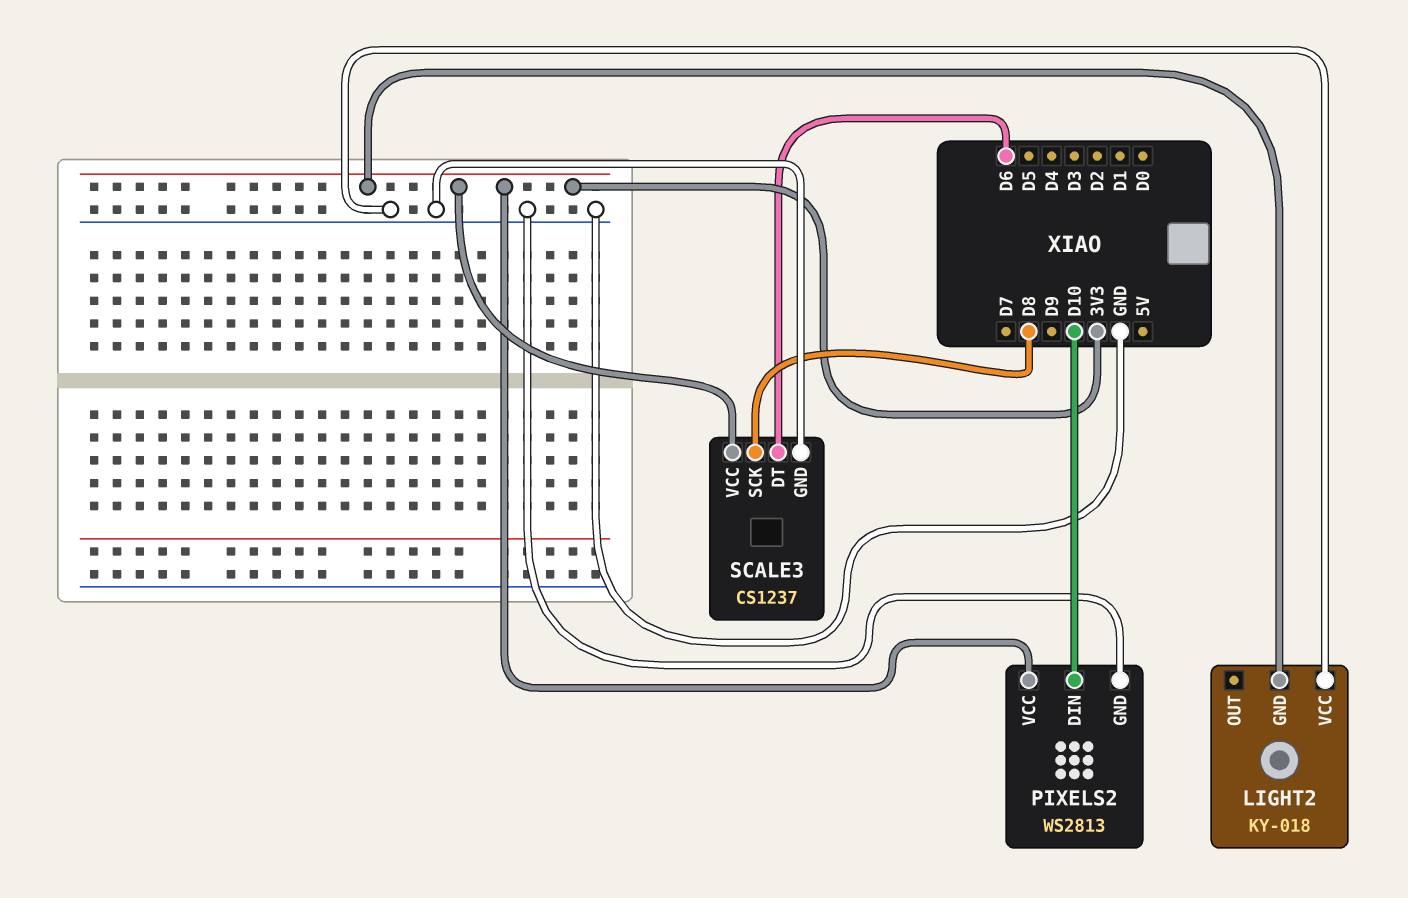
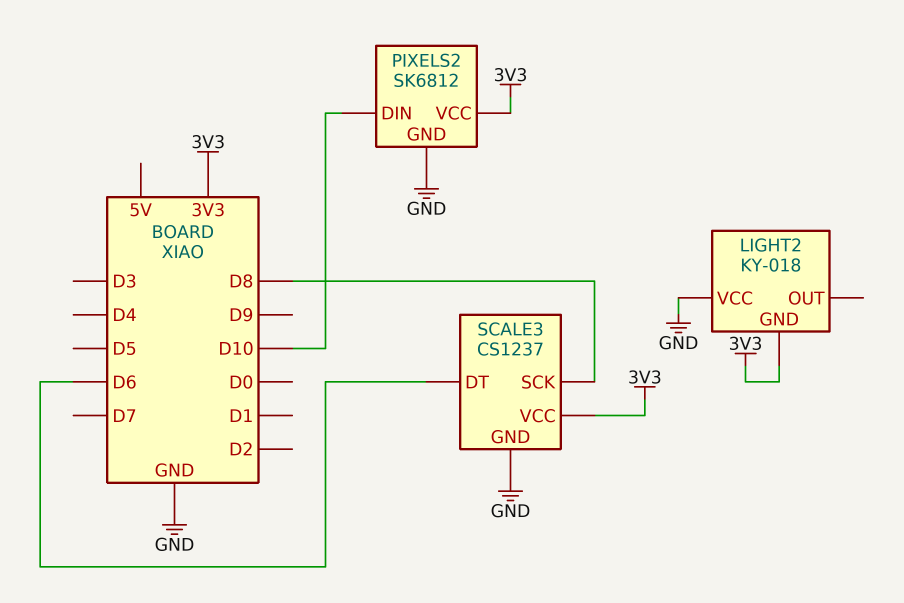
PIXELS2: WS2813 -> SK6812

